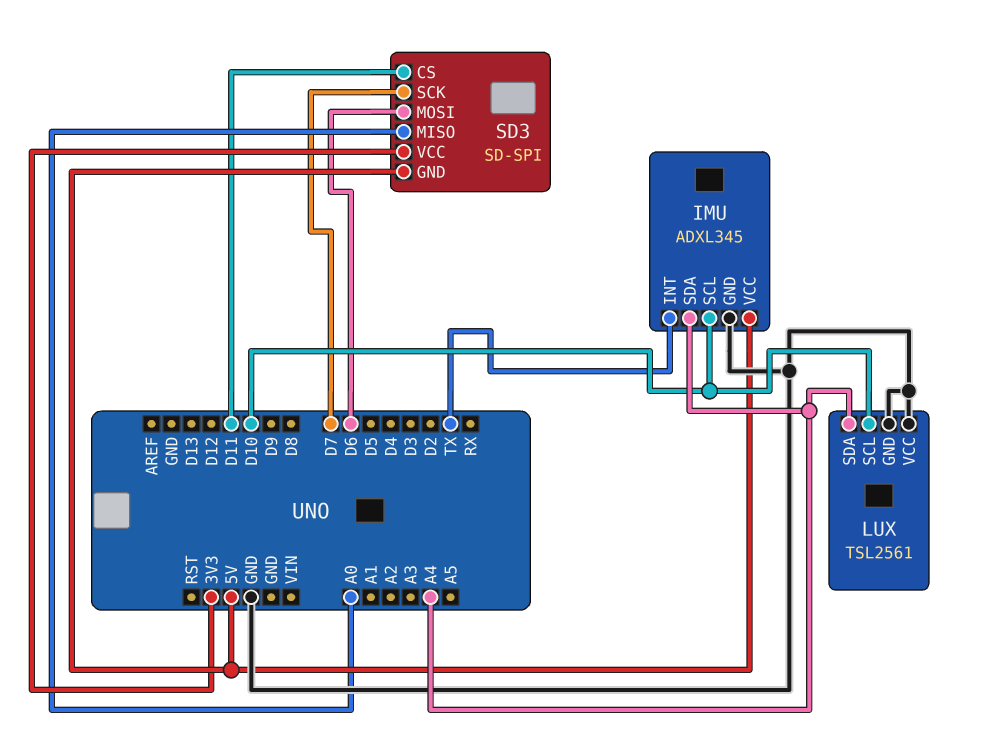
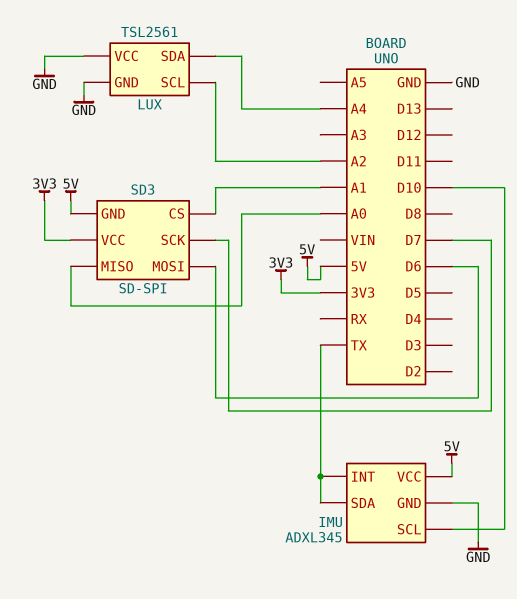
IMU pin SDA: A4 -> TX
LUX pin SCL: D10 -> A2
SD3 pin CS: D11 -> A1

